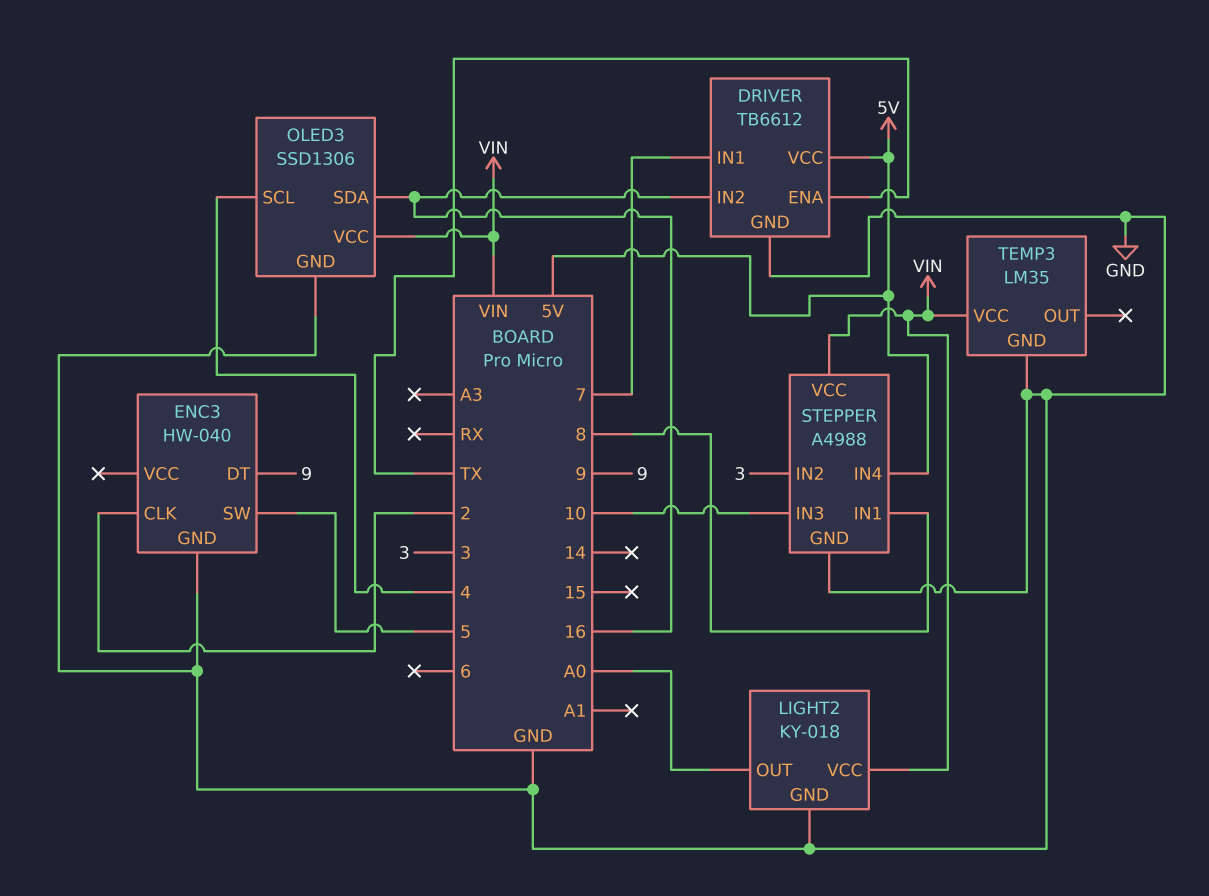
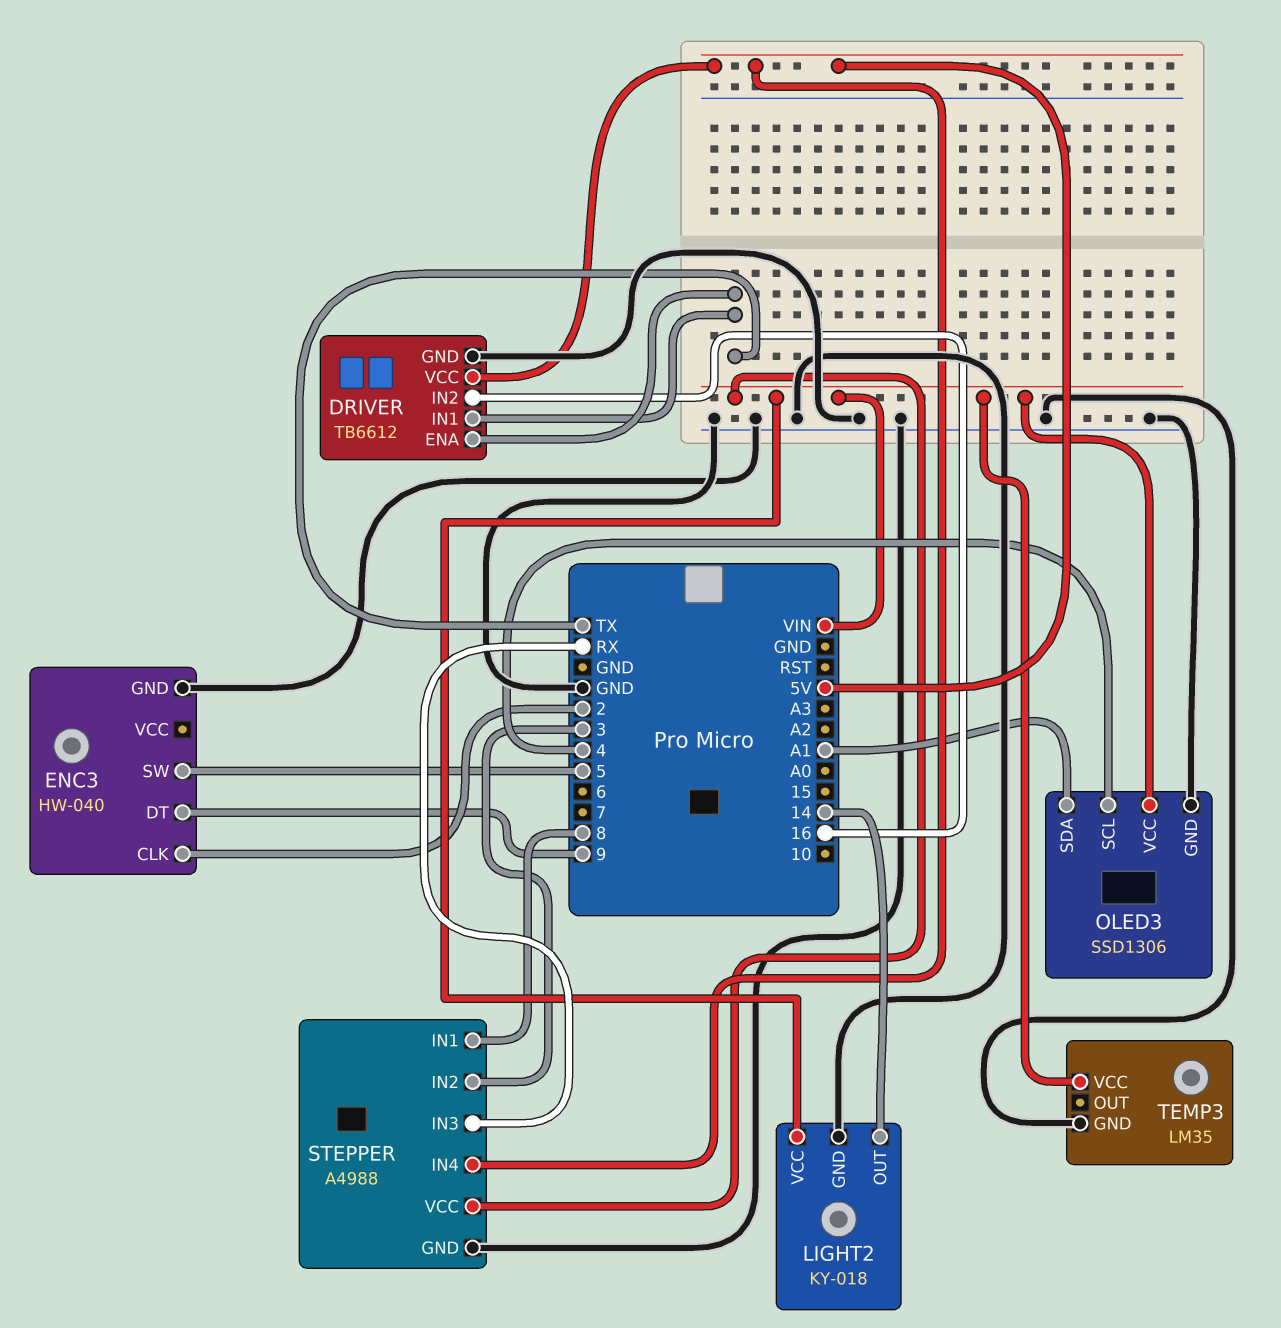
DRIVER pin IN1: 7 -> TX
LIGHT2 pin OUT: A0 -> 14
OLED3 pin SDA: 16 -> A1
STEPPER pin IN3: 10 -> RX

